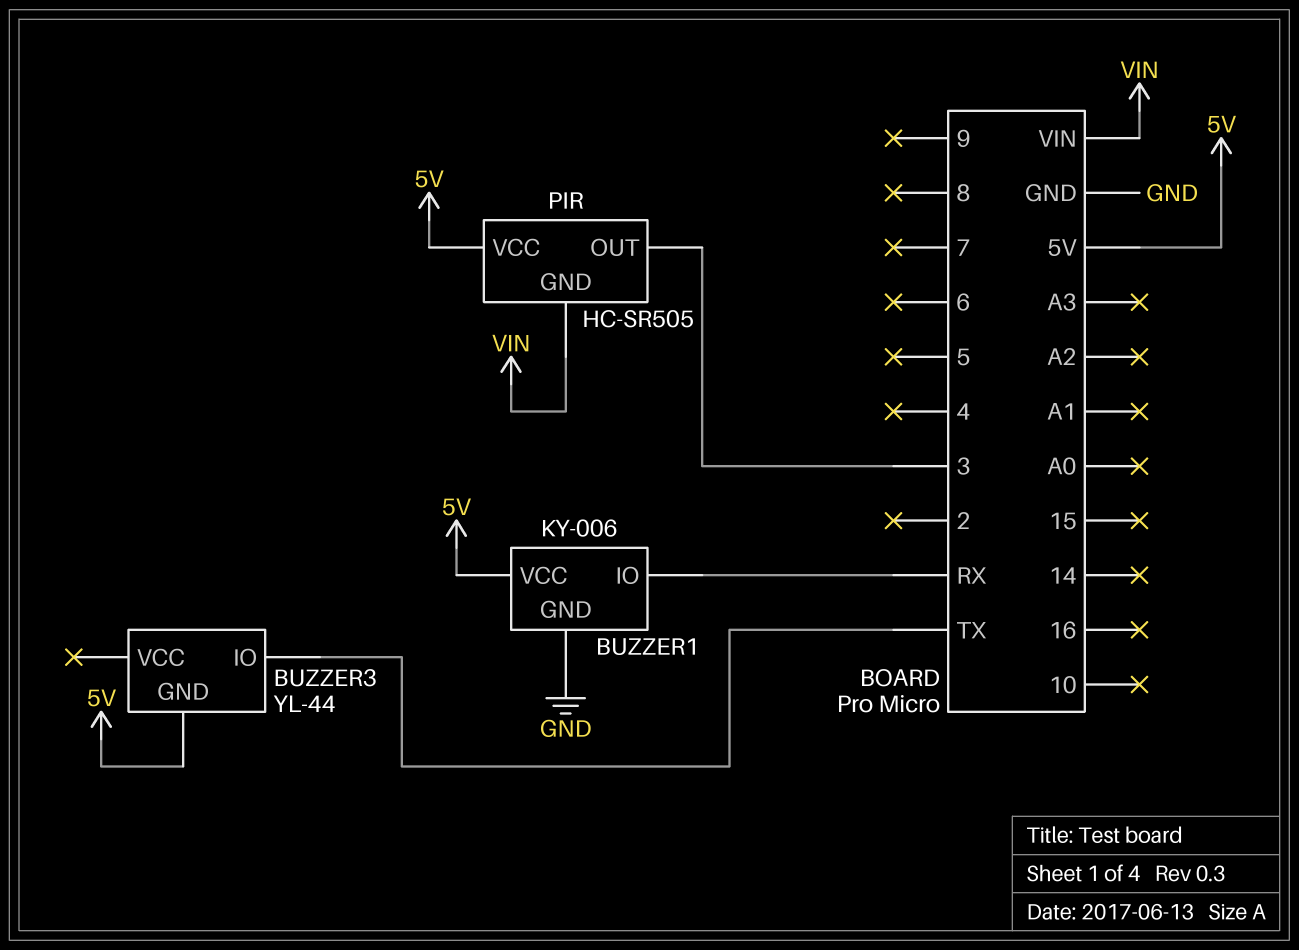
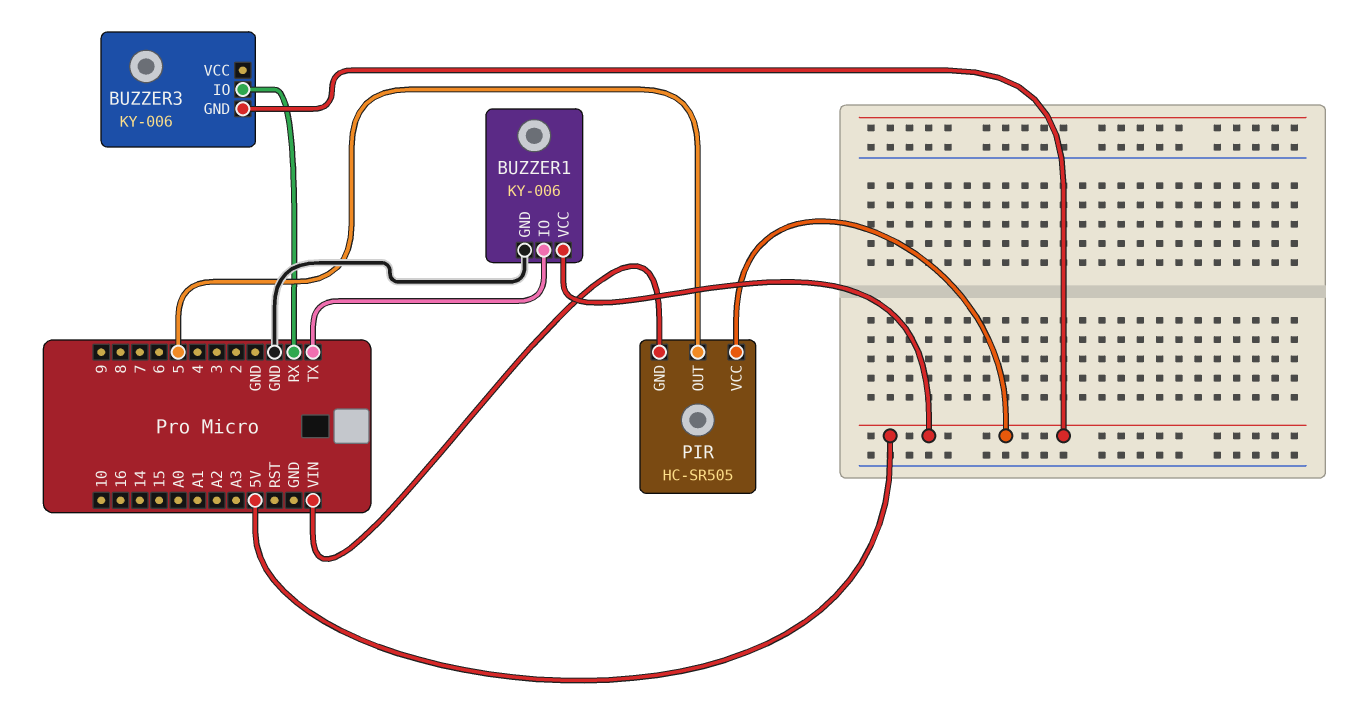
BUZZER1 pin IO: RX -> TX
BUZZER3: YL-44 -> KY-006
BUZZER3 pin IO: TX -> RX
PIR pin OUT: 3 -> 5

